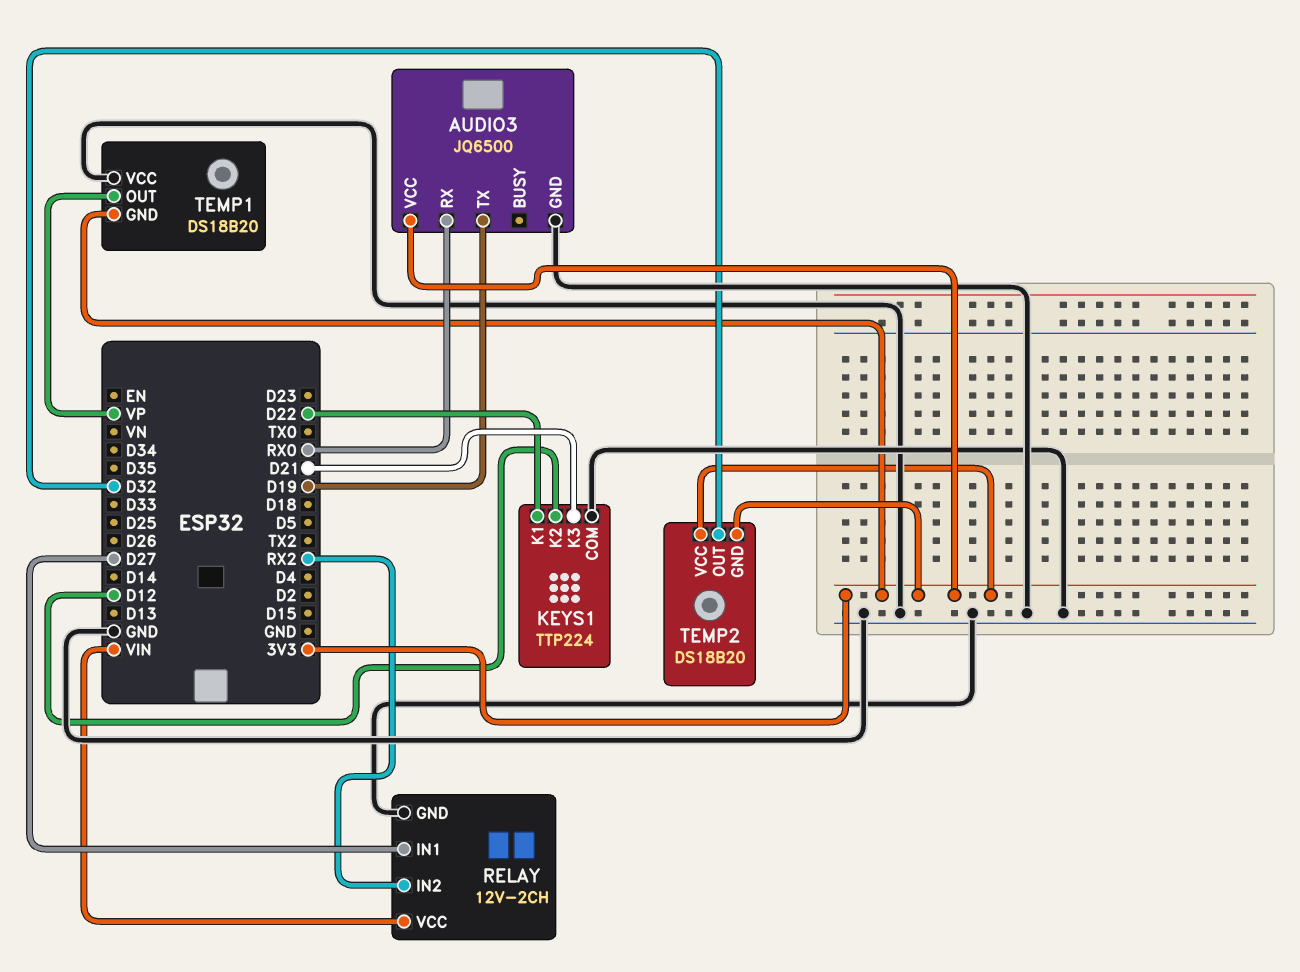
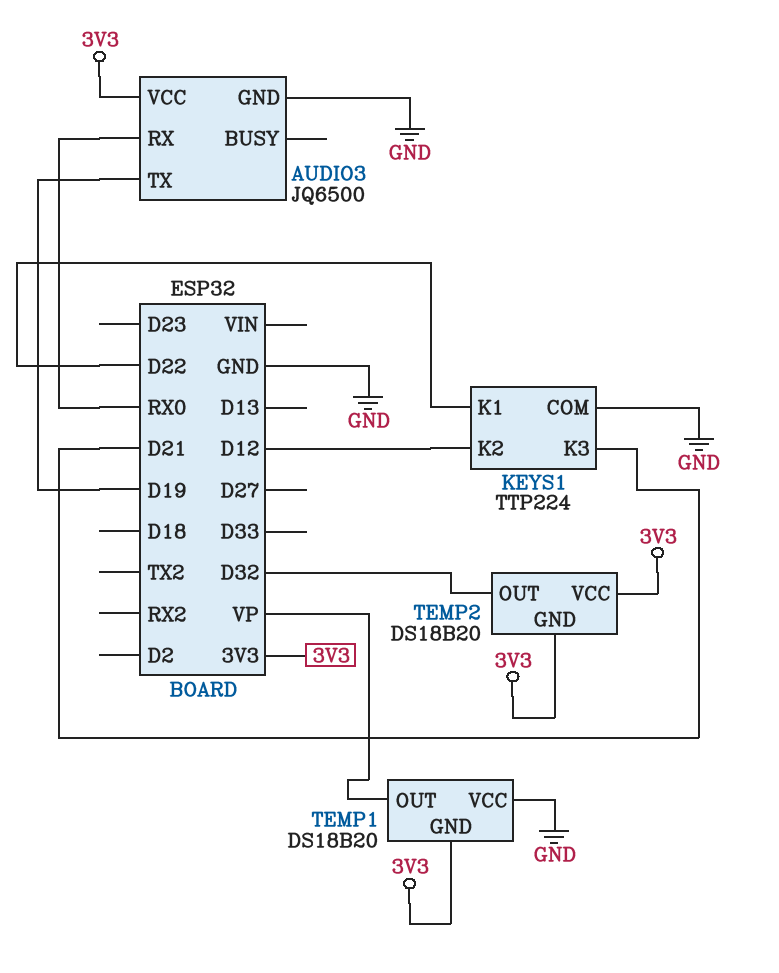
RELAY: 12V-2CH -> none
RELAY pin GND: GND -> none
RELAY pin IN1: D27 -> none
RELAY pin IN2: RX2 -> none
RELAY pin VCC: VIN -> none

